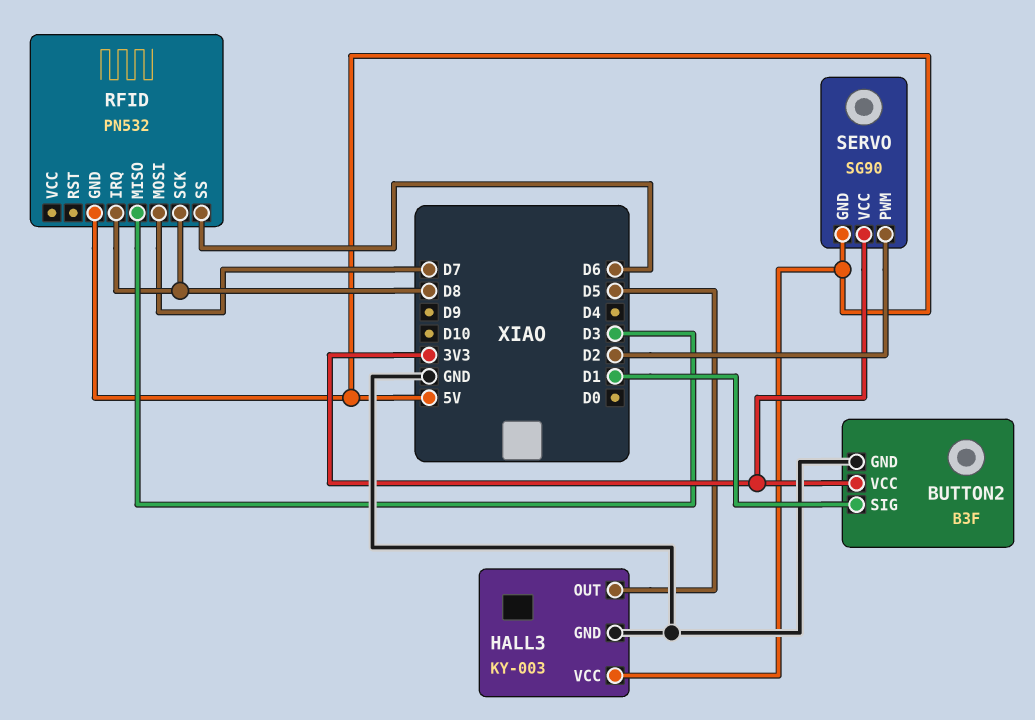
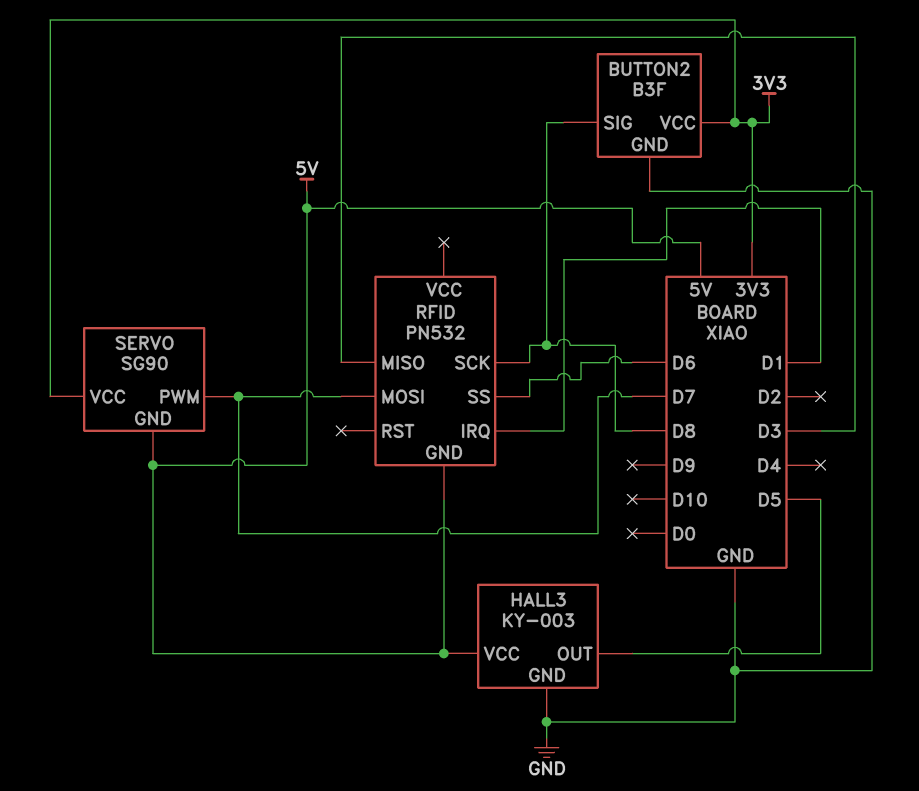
BUTTON2 pin SIG: D1 -> D8
RFID pin IRQ: D8 -> D1
SERVO pin PWM: D2 -> D7

